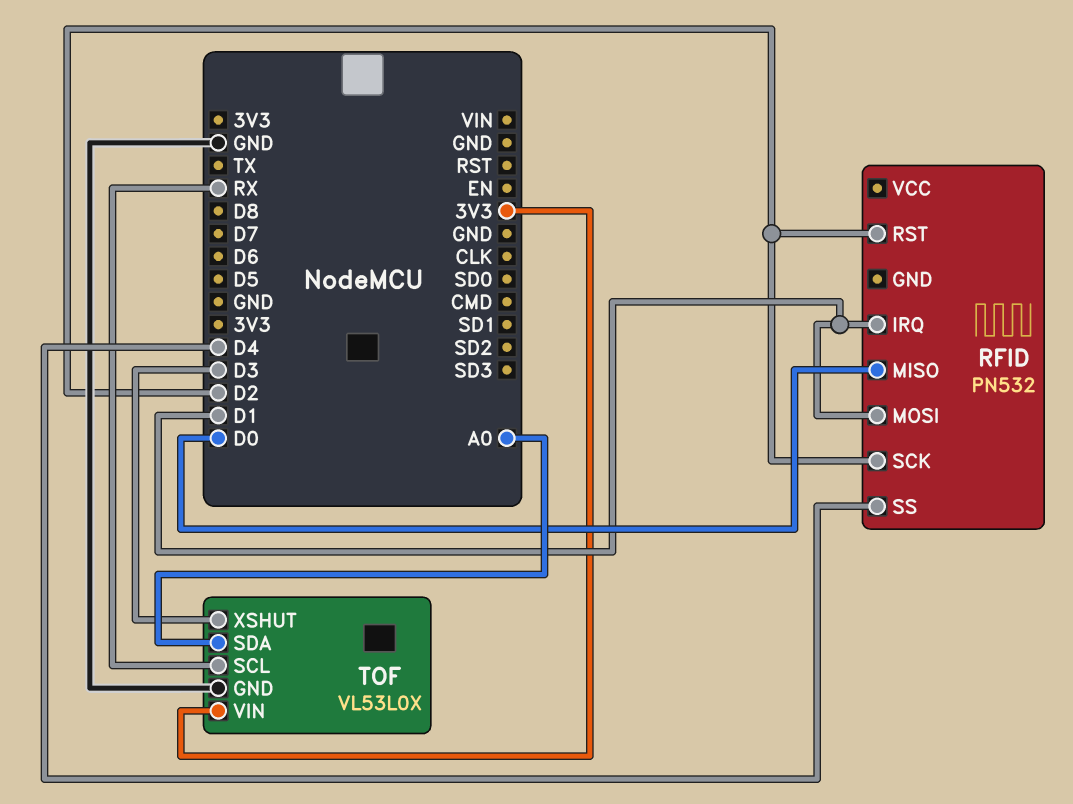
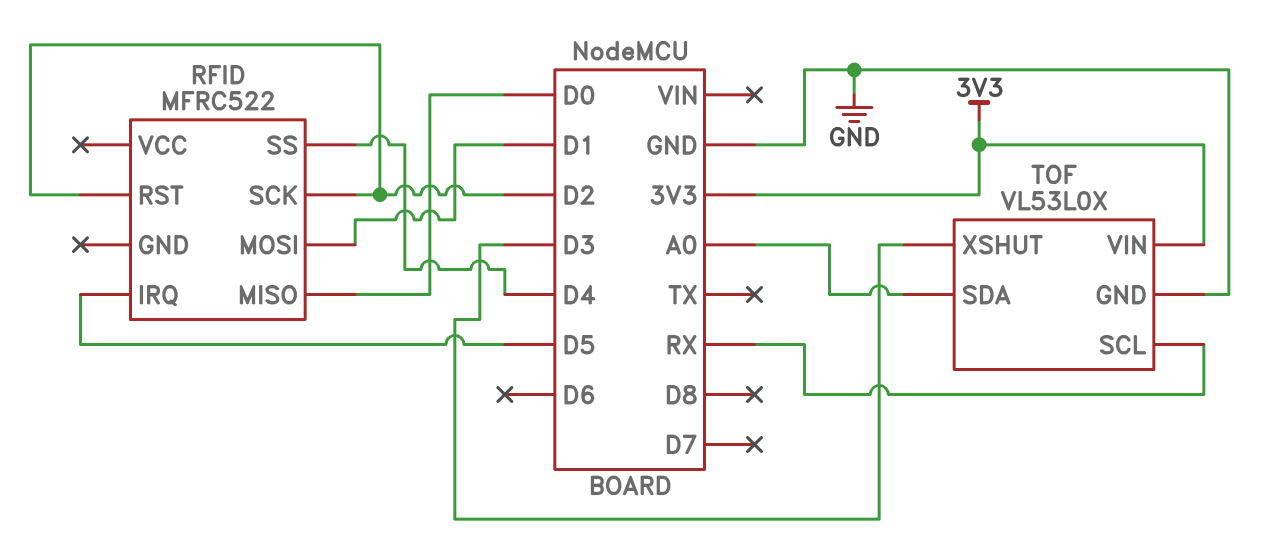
RFID: PN532 -> MFRC522
RFID pin IRQ: D1 -> D5

